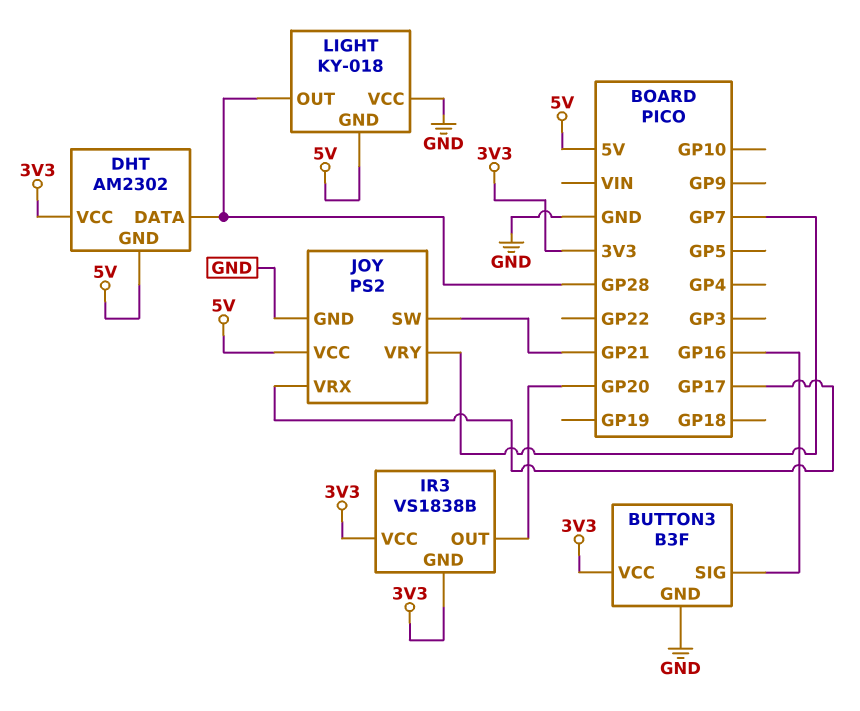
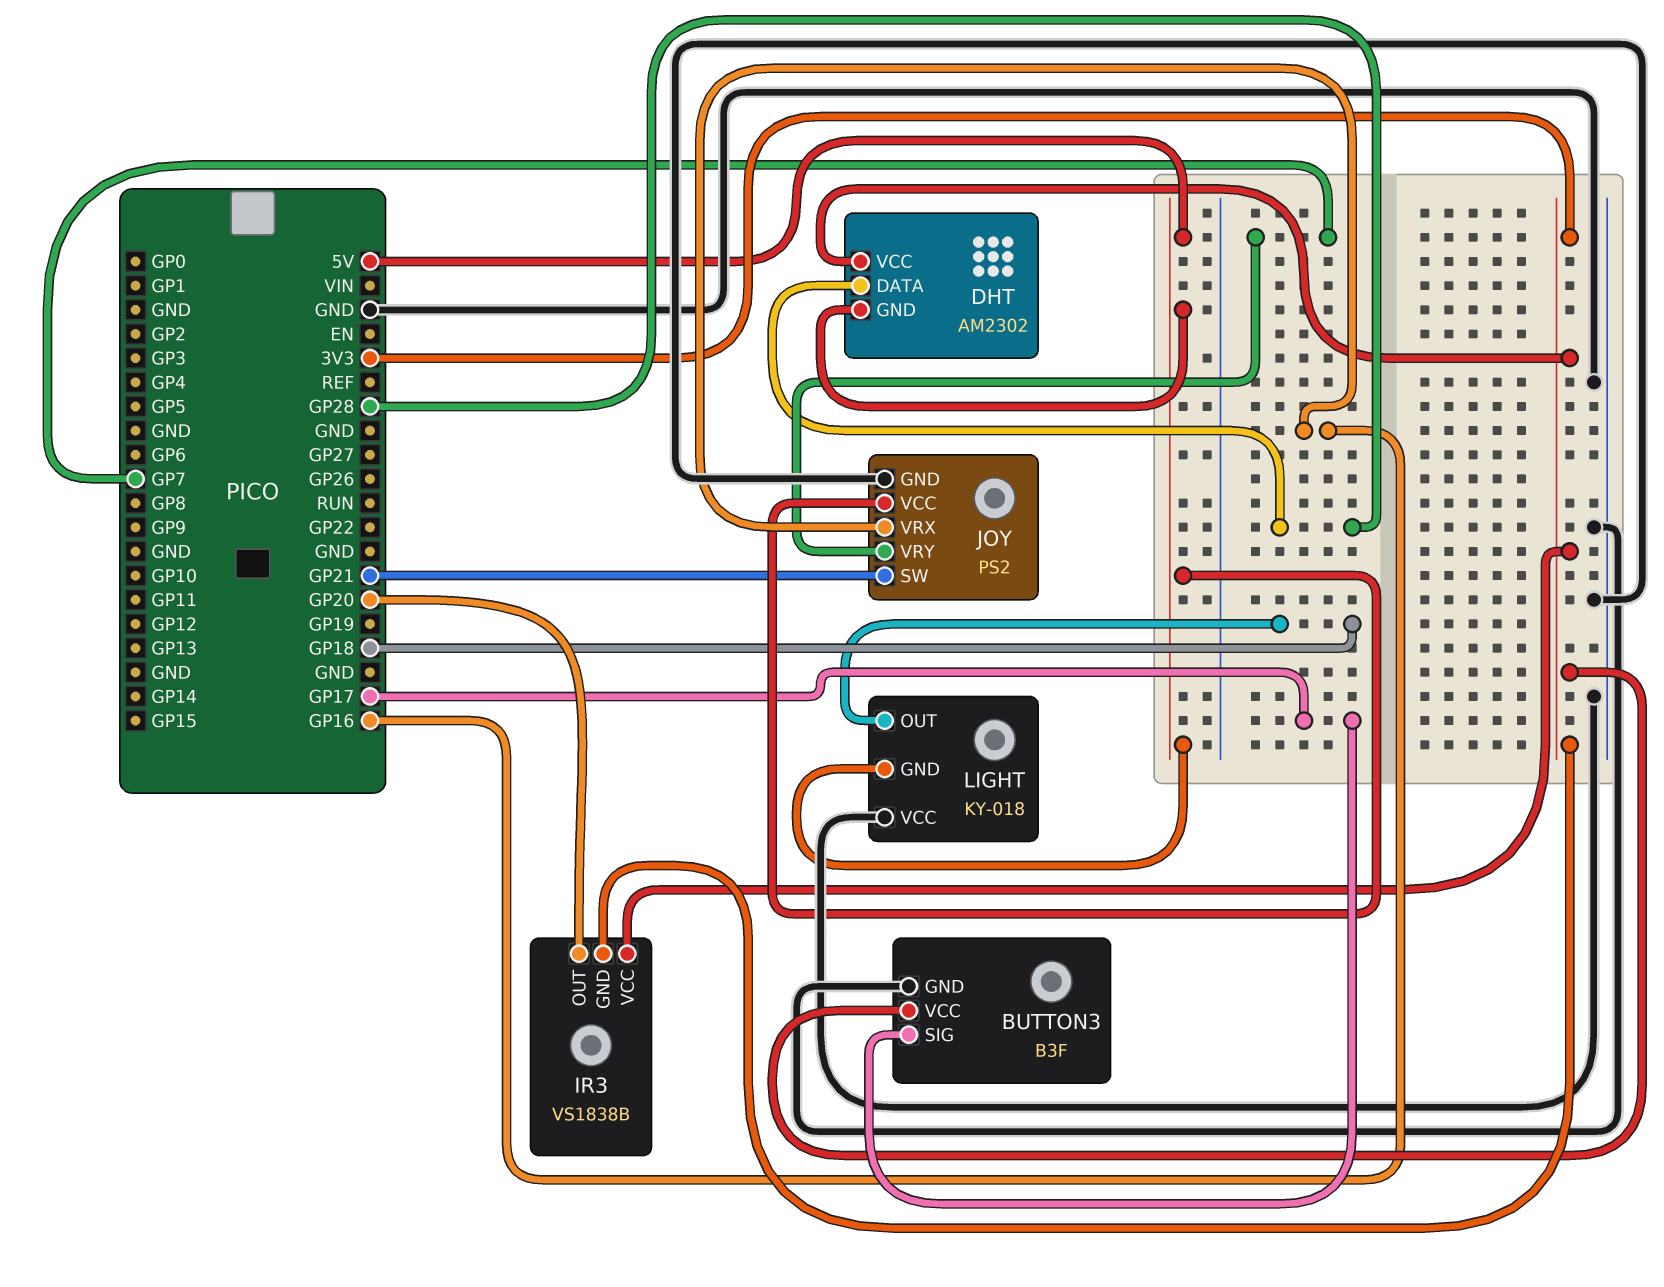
BUTTON3 pin SIG: GP16 -> GP17
JOY pin VRX: GP17 -> GP16
LIGHT pin OUT: GP28 -> GP18

